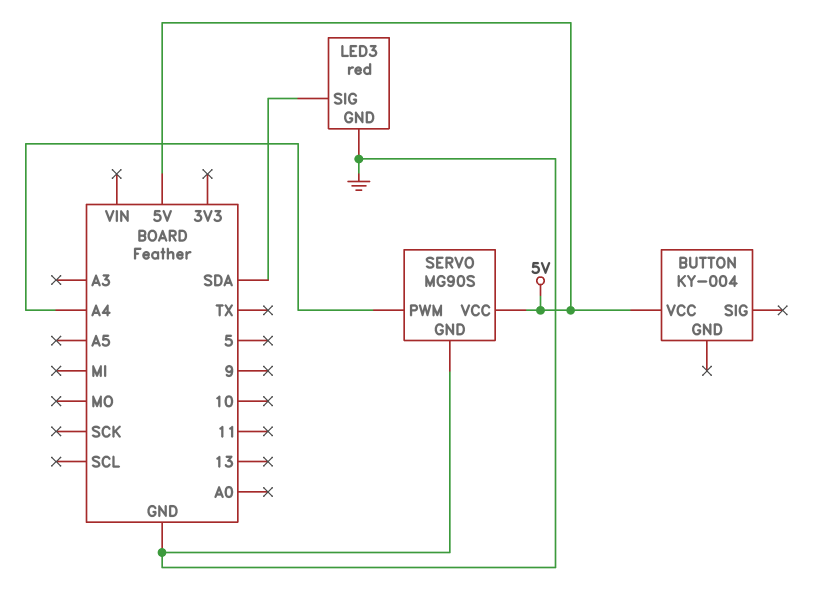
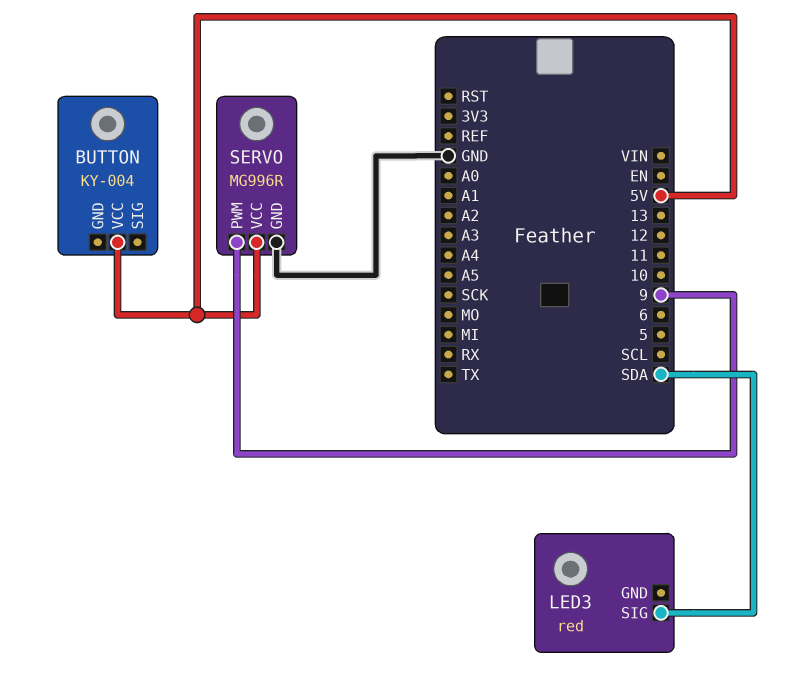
LED3 pin GND: GND -> none
SERVO: MG90S -> MG996R
SERVO pin PWM: A4 -> 9

